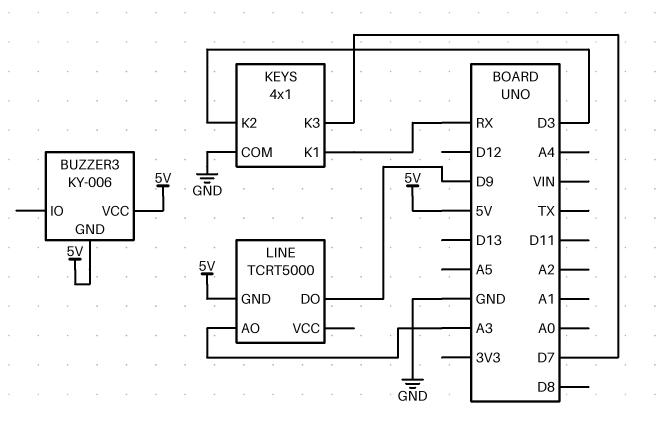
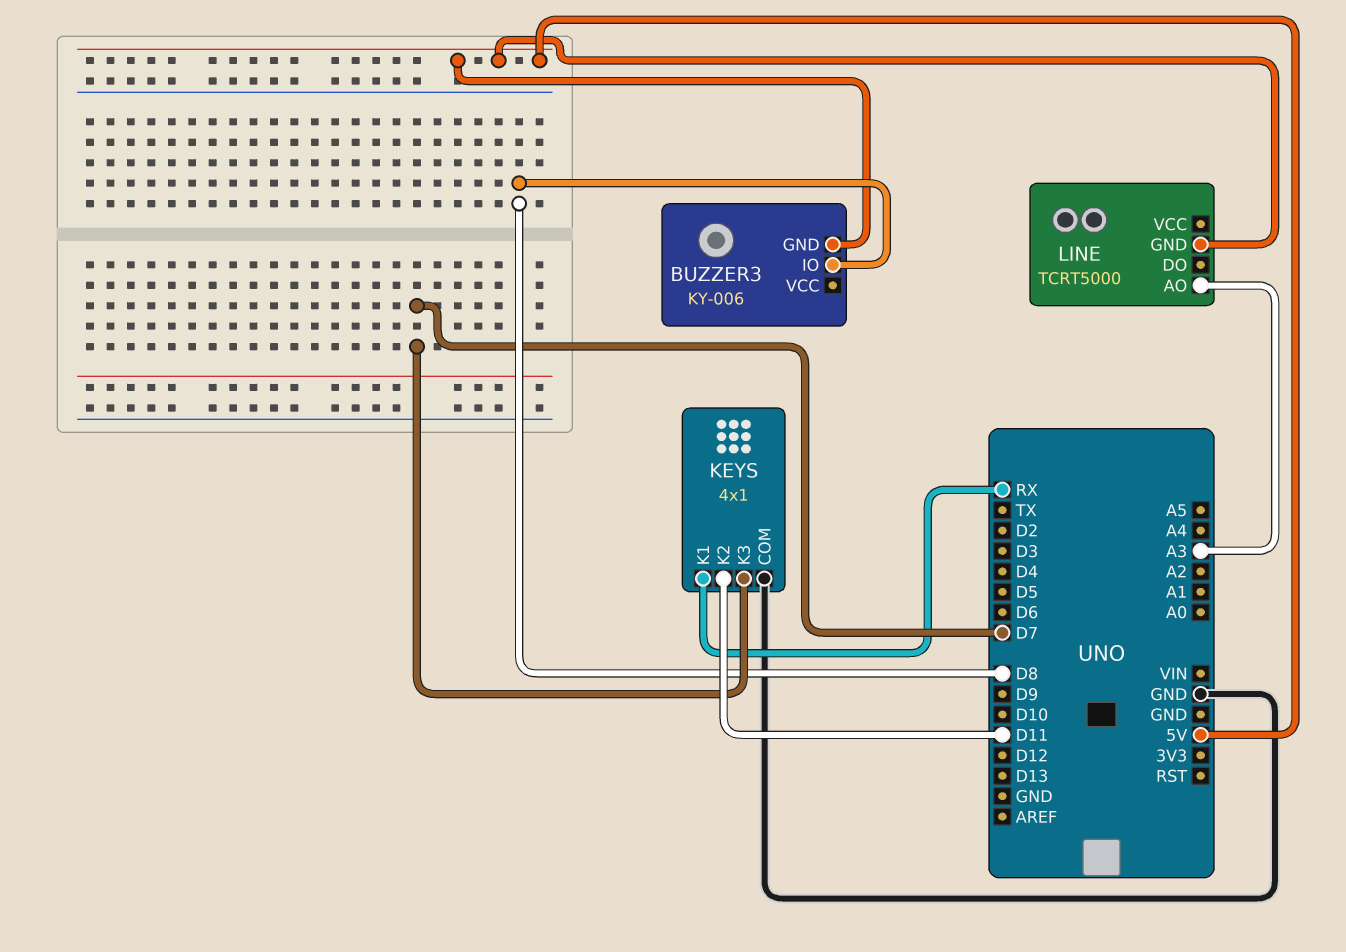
BUZZER3 pin IO: none -> D8
BUZZER3 pin VCC: 5V -> none
KEYS pin K2: D3 -> D11
LINE pin DO: D9 -> none

